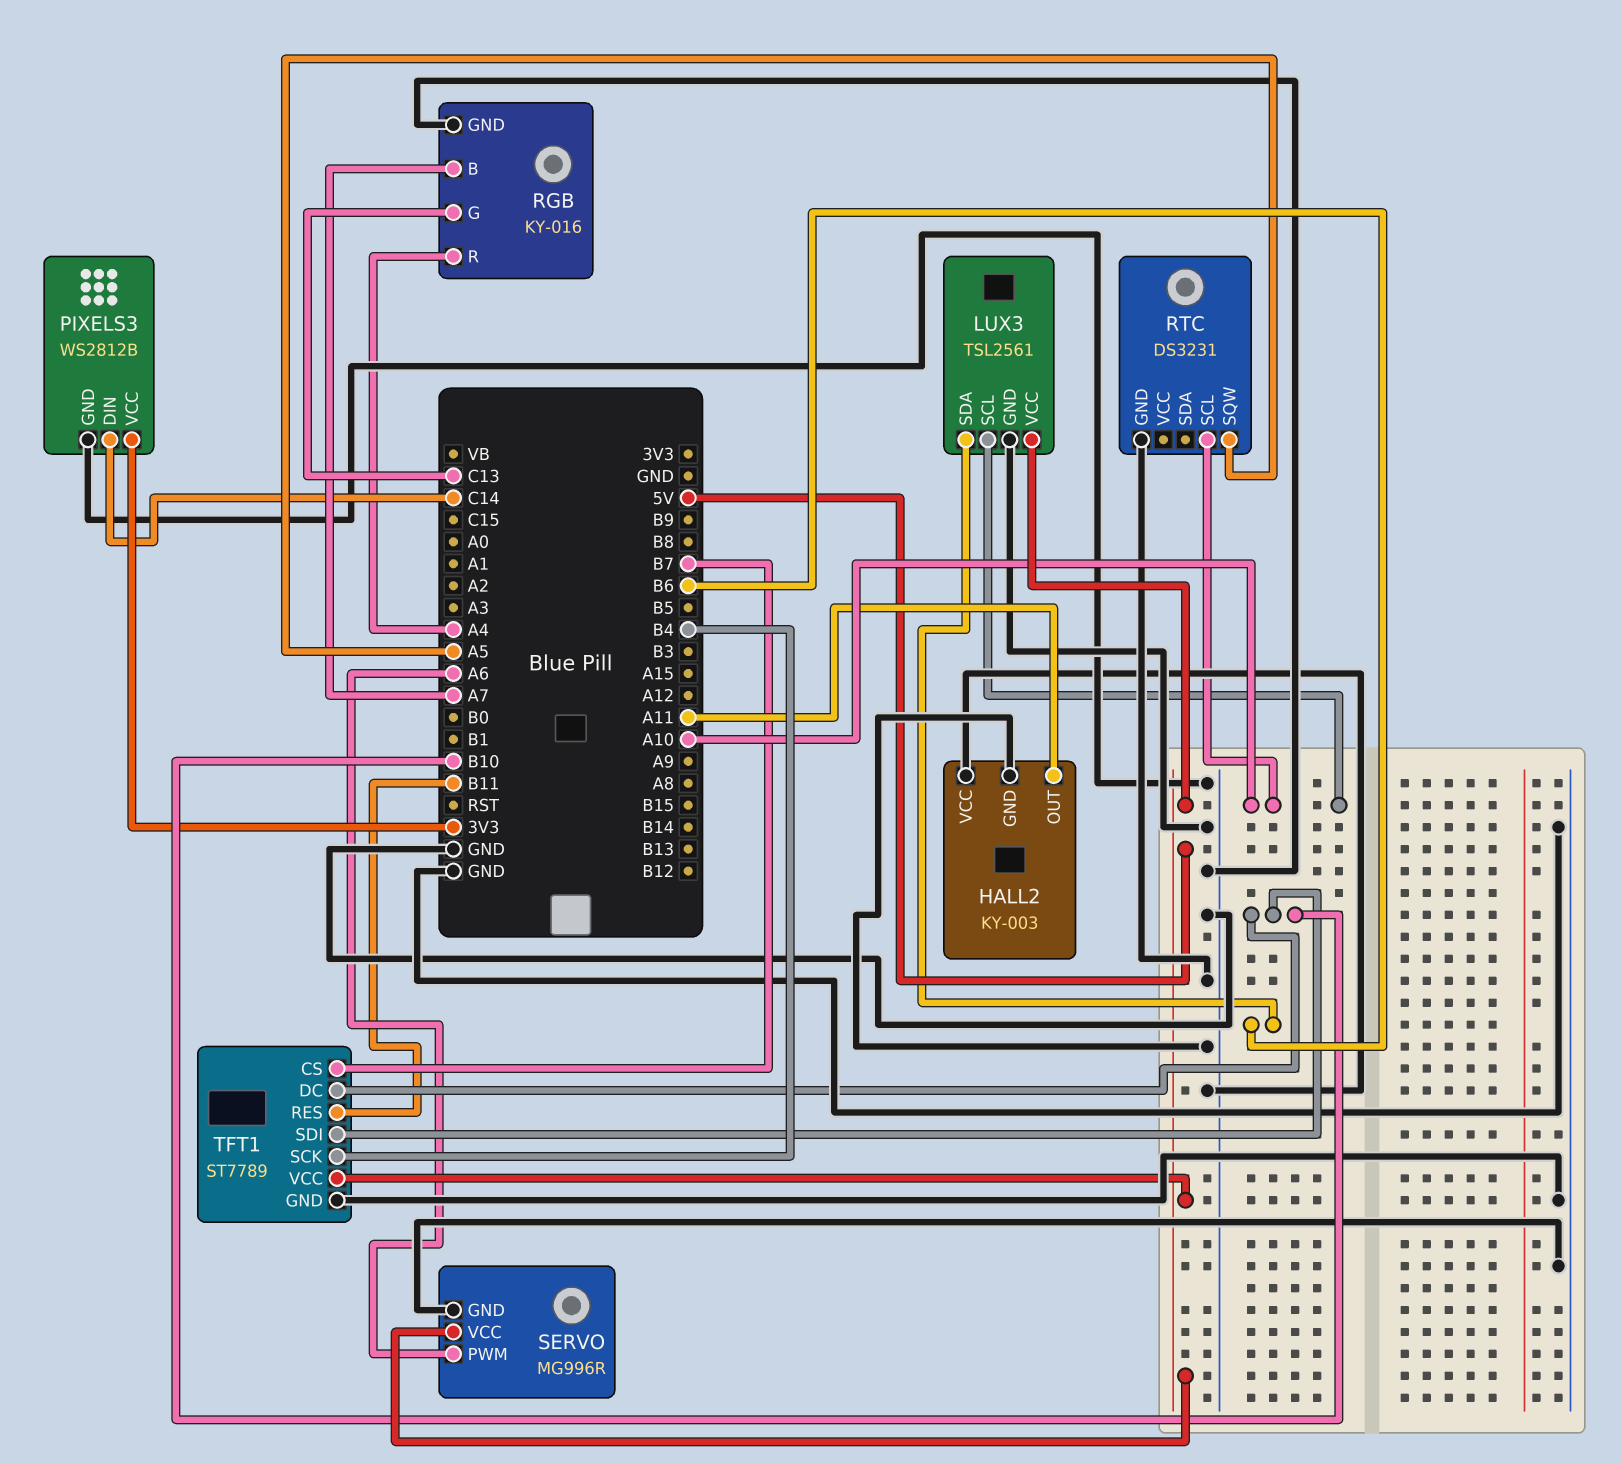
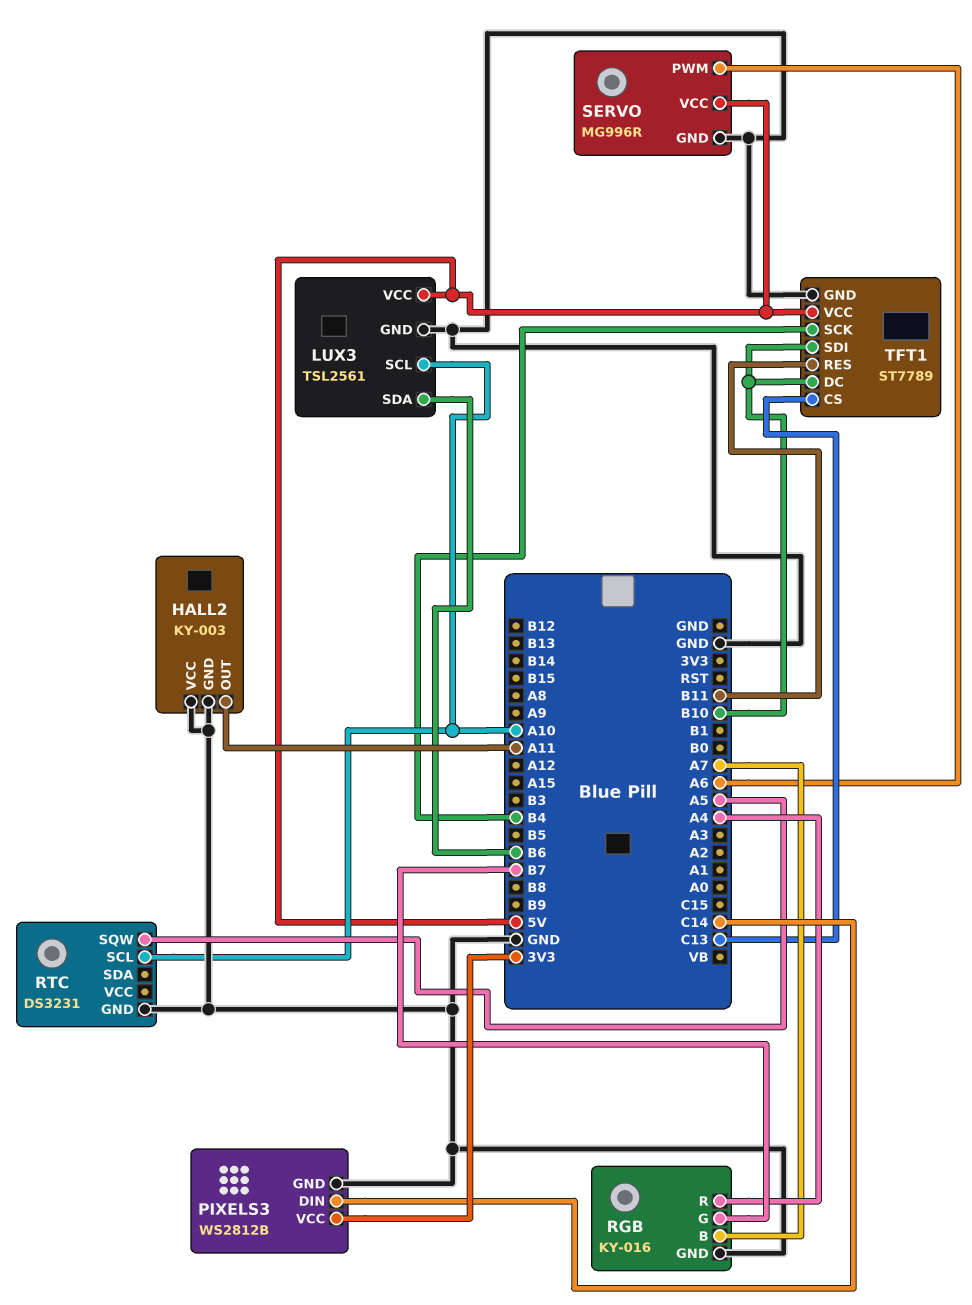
RGB pin G: C13 -> B7
TFT1 pin CS: B7 -> C13

